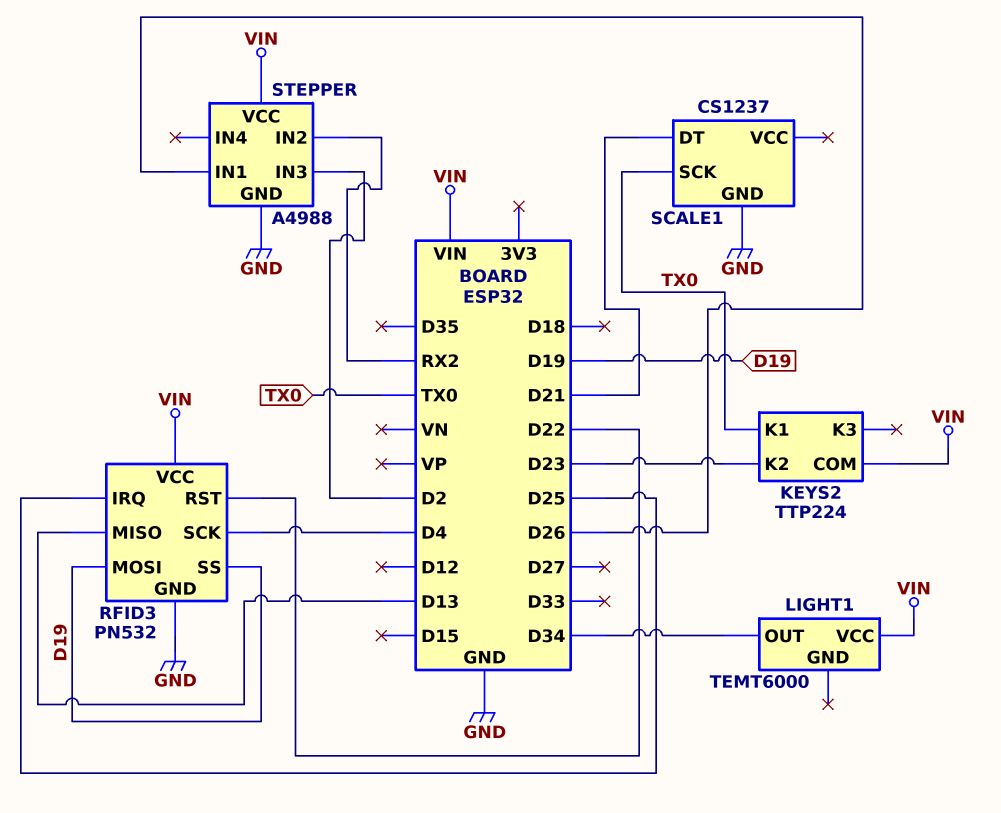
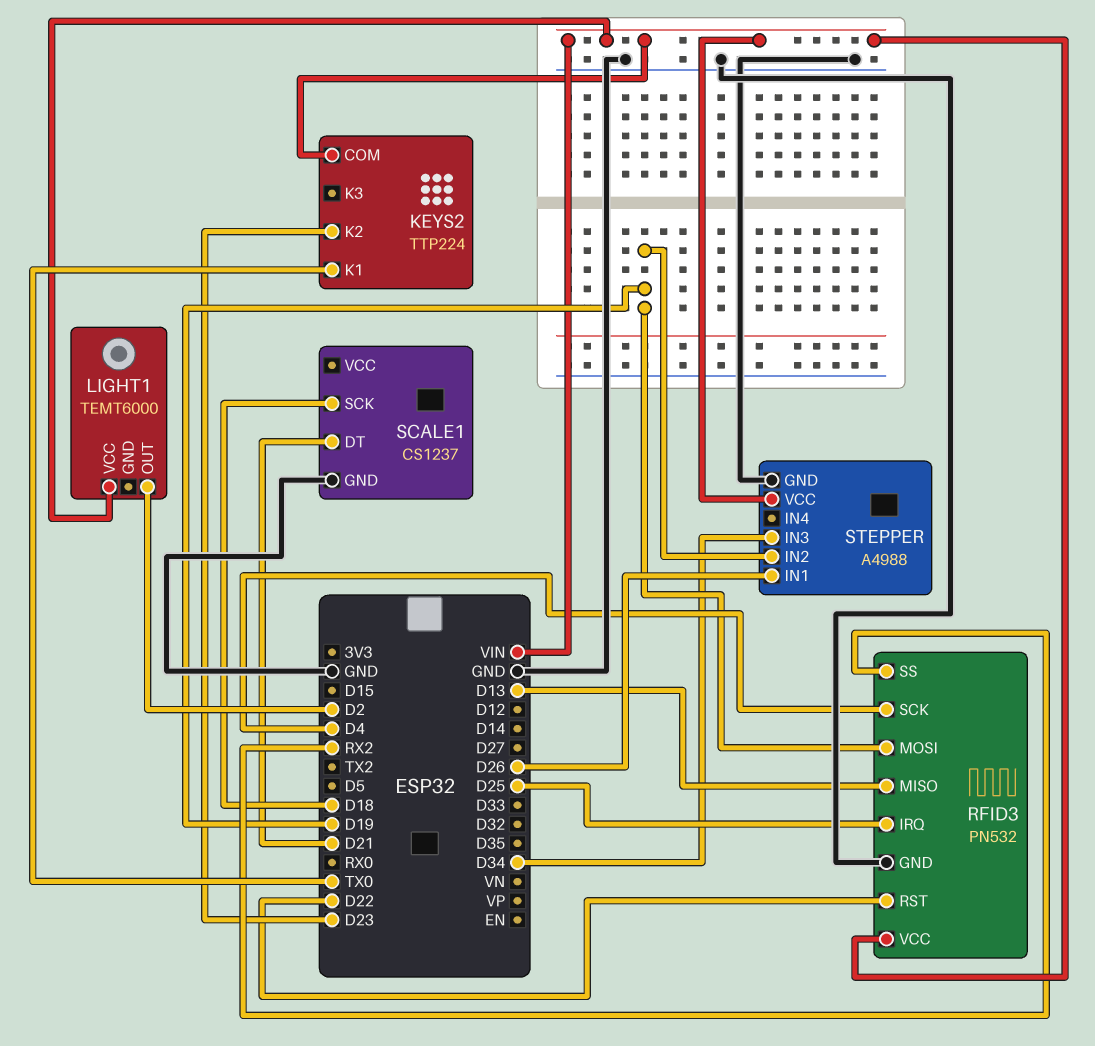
LIGHT1 pin OUT: D34 -> D2
RFID3 pin SS: D19 -> RX2
SCALE1 pin SCK: TX0 -> D18
STEPPER pin IN2: RX2 -> D19
STEPPER pin IN3: D2 -> D34

